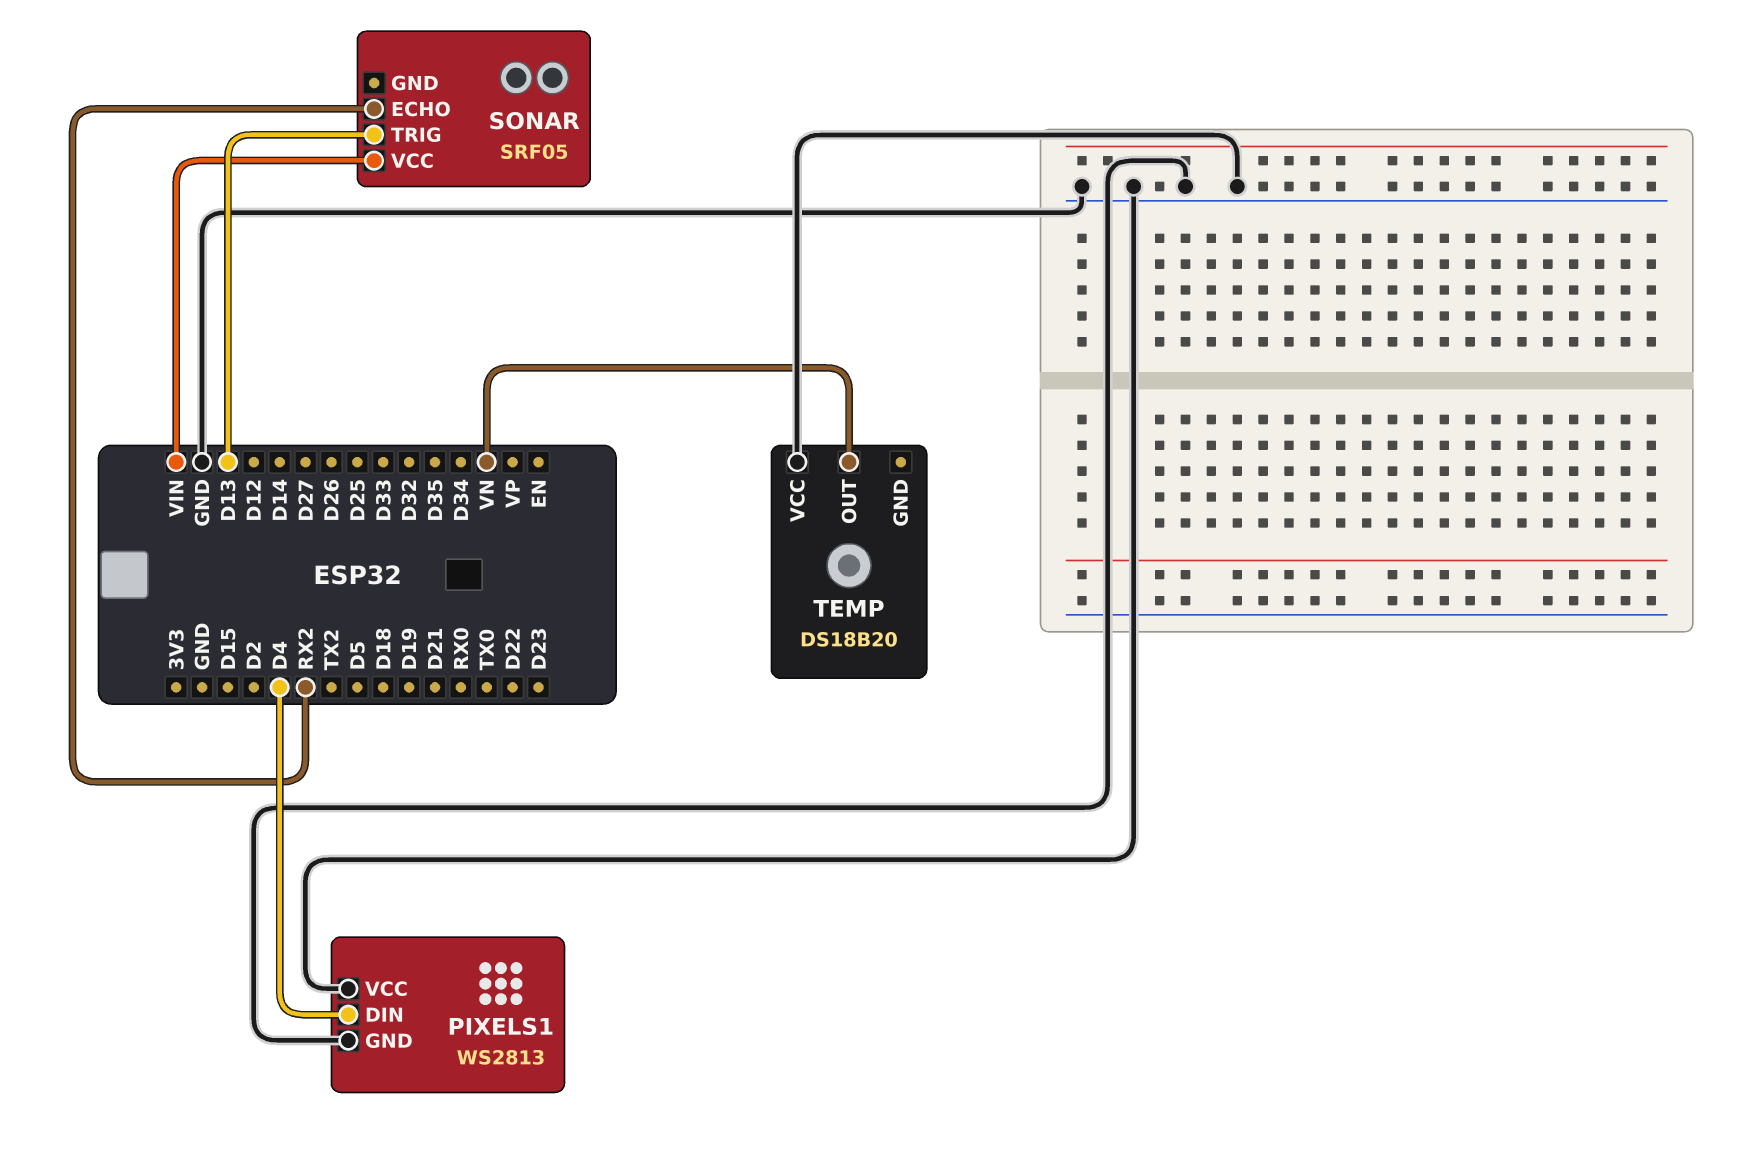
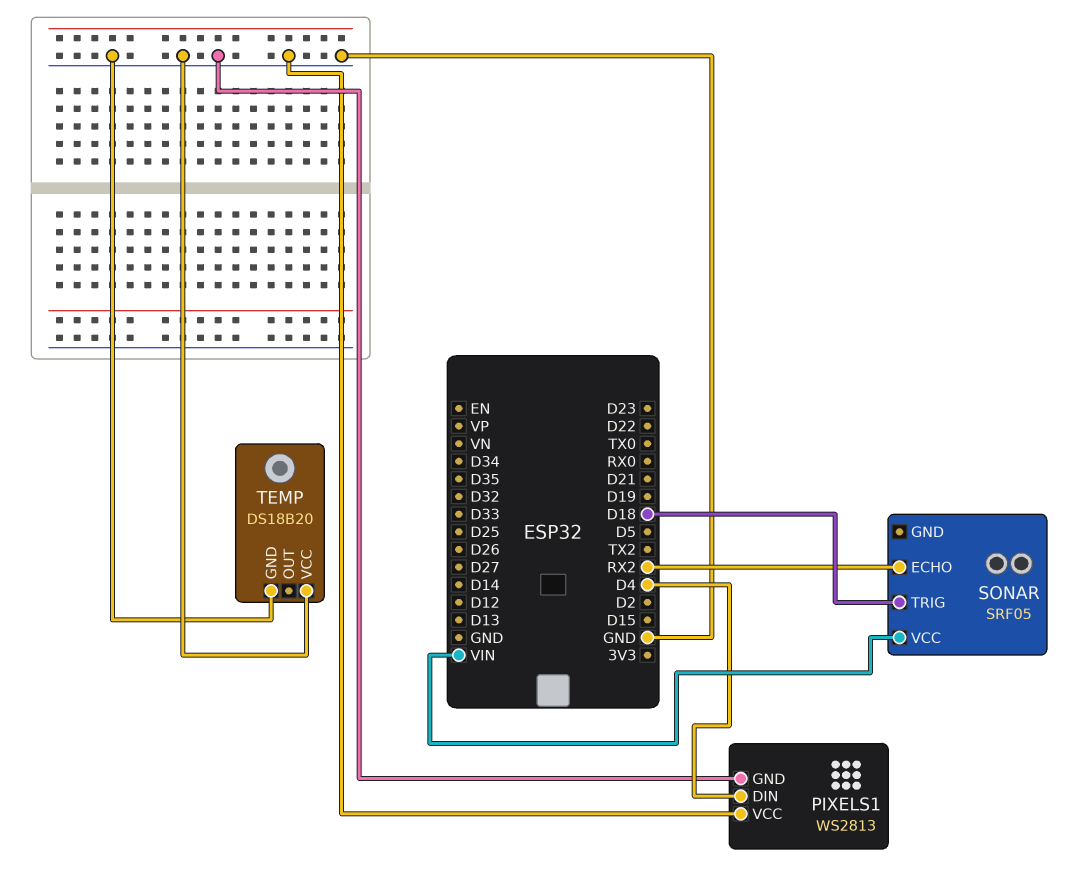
SONAR pin TRIG: D13 -> D18
TEMP pin GND: none -> GND
TEMP pin OUT: VN -> none

